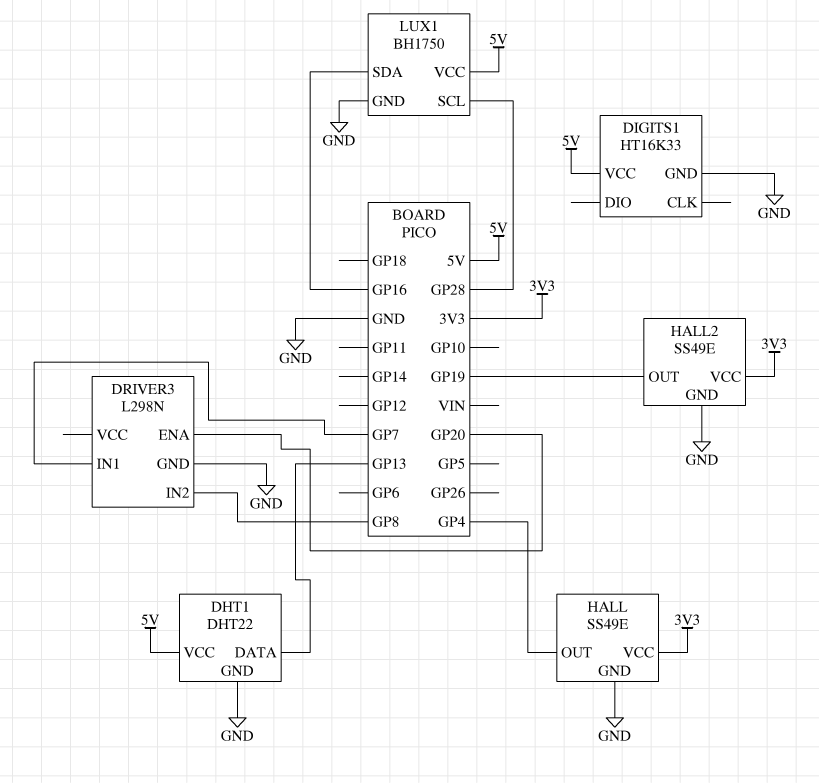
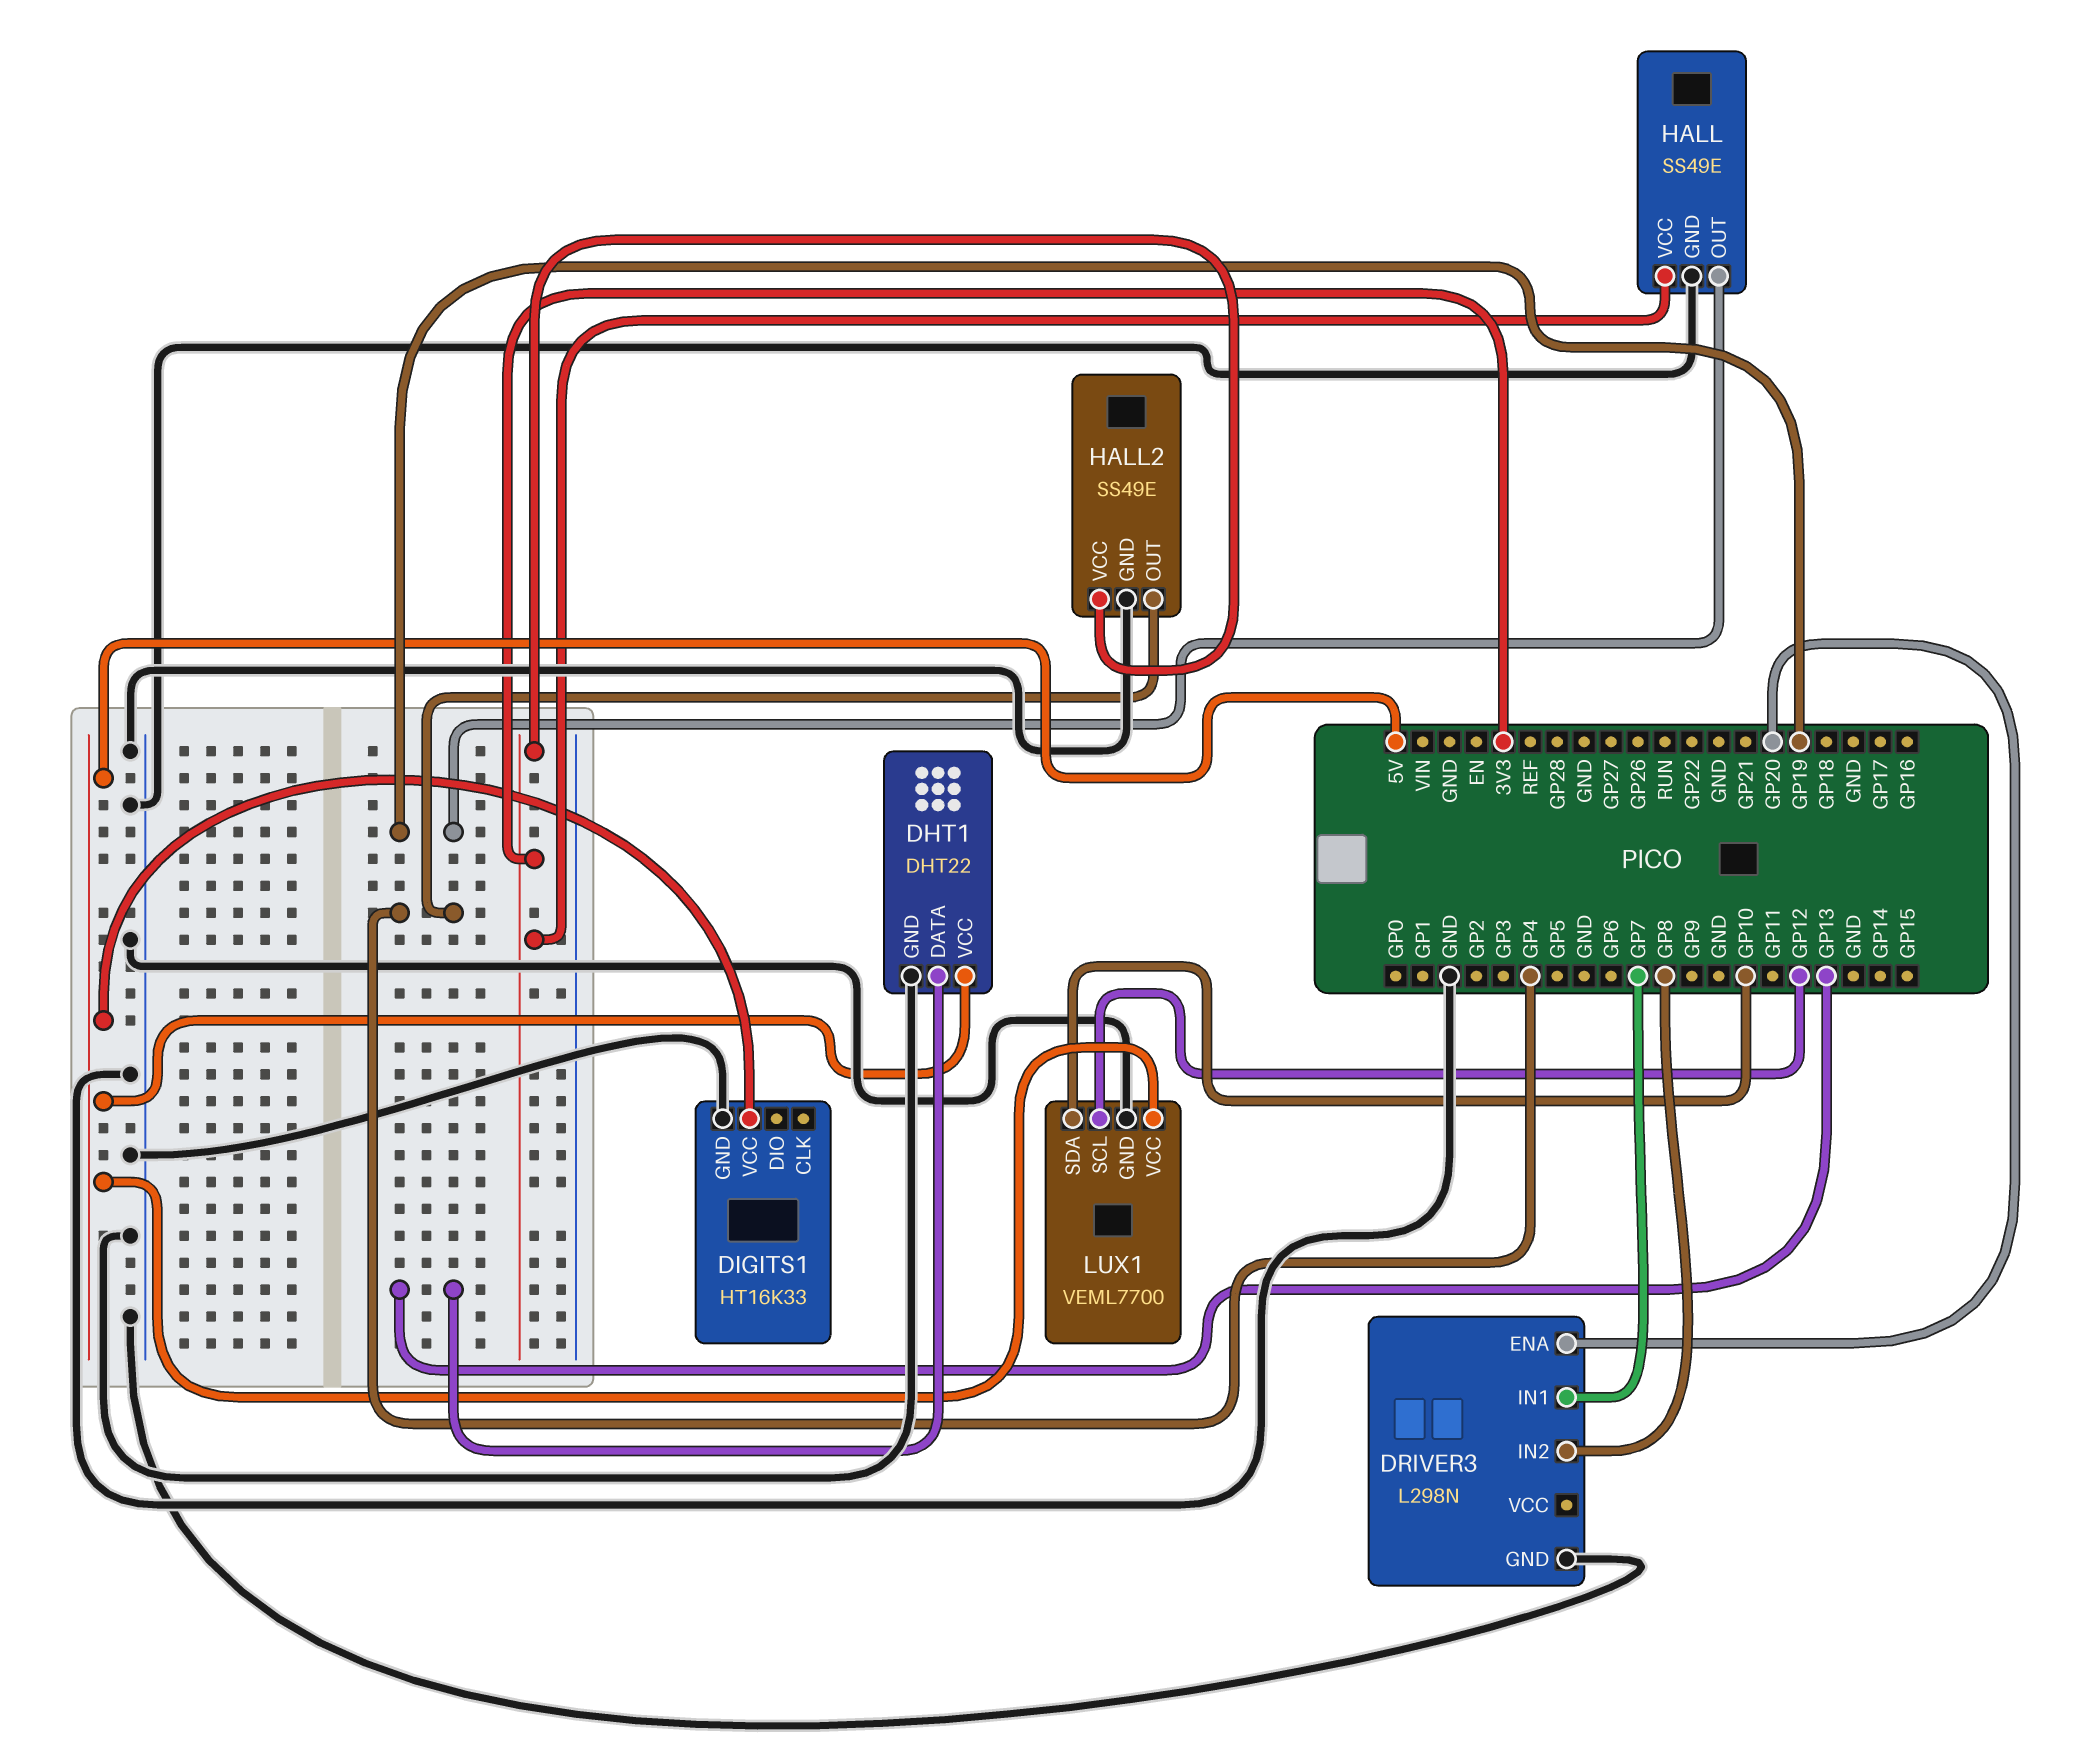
HALL pin OUT: GP4 -> GP19
HALL2 pin OUT: GP19 -> GP4
LUX1: BH1750 -> VEML7700
LUX1 pin SCL: GP28 -> GP12
LUX1 pin SDA: GP16 -> GP10

